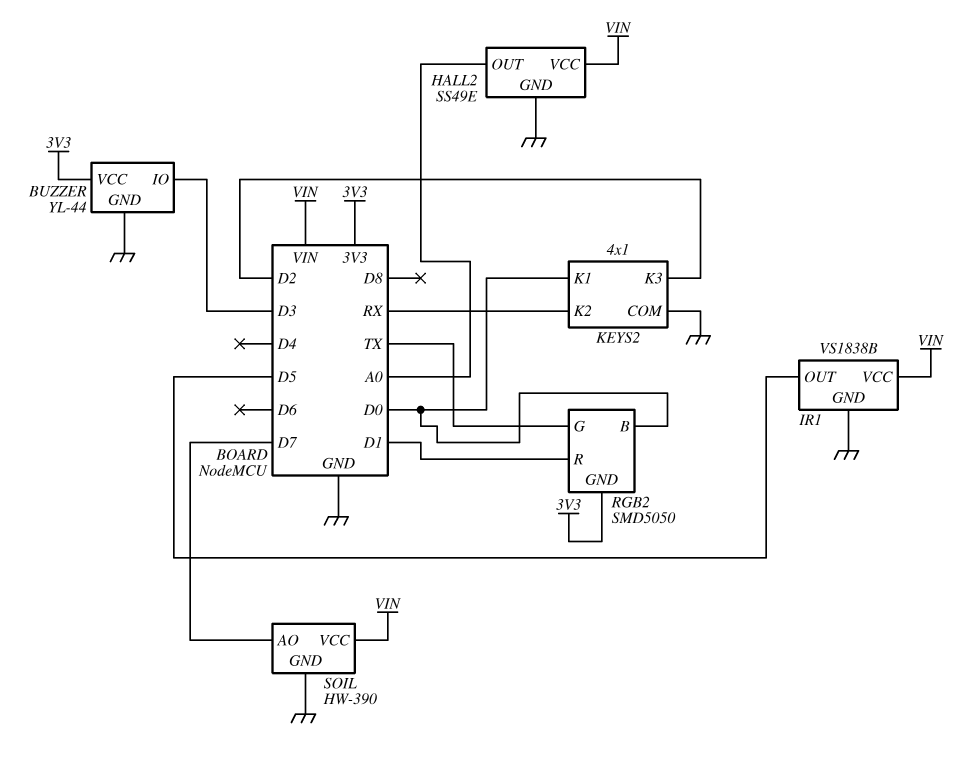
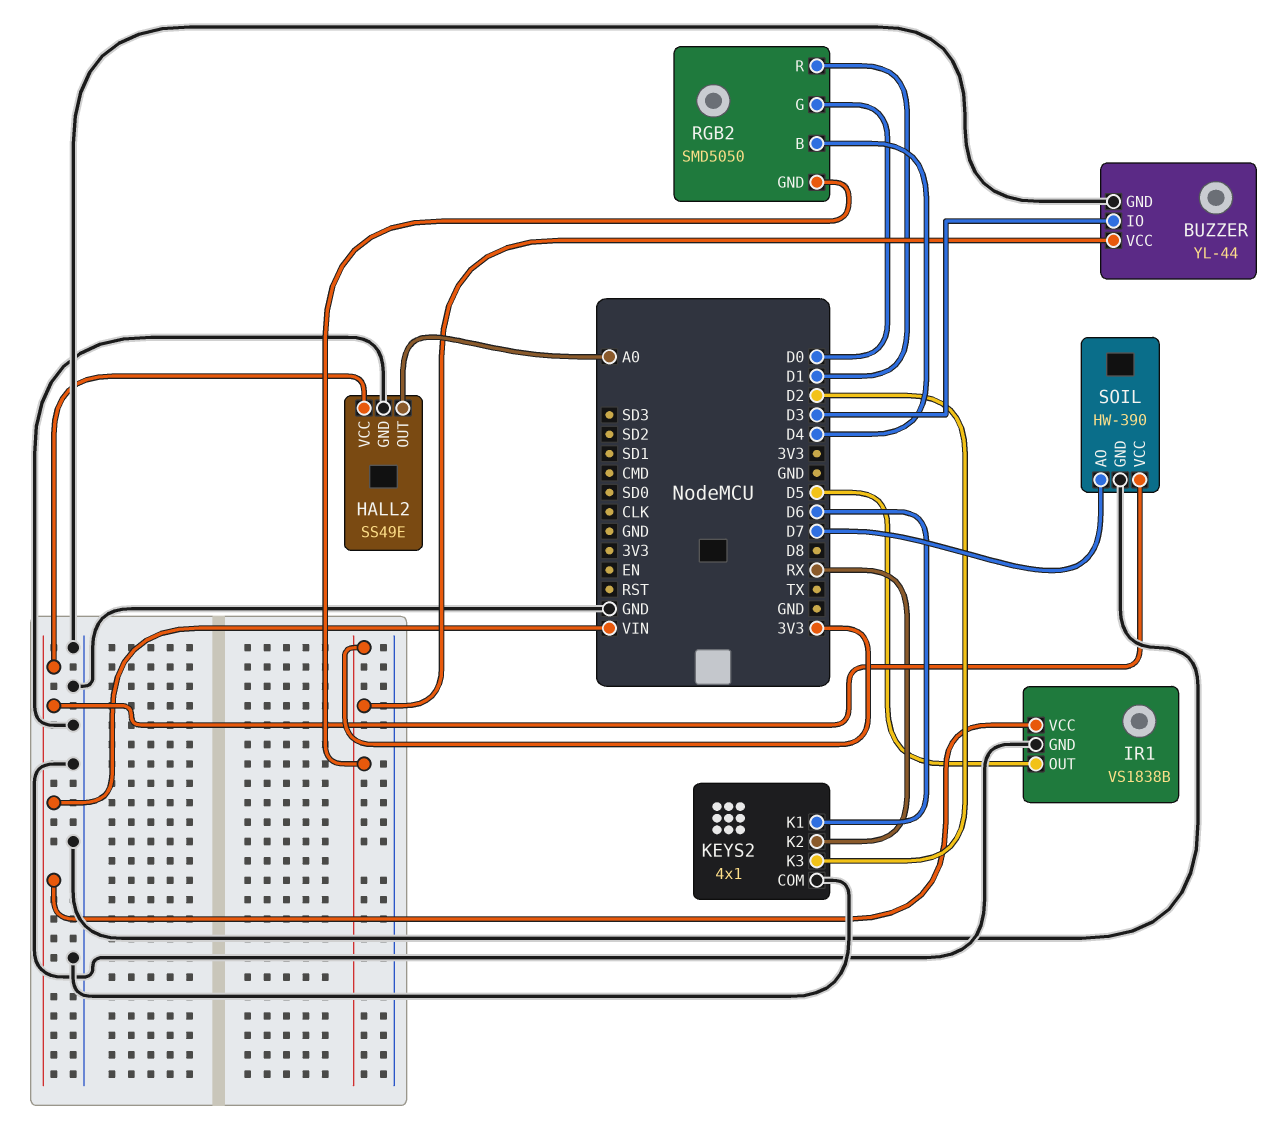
KEYS2 pin K1: D0 -> D6
RGB2 pin B: D0 -> D4
RGB2 pin G: TX -> D0

